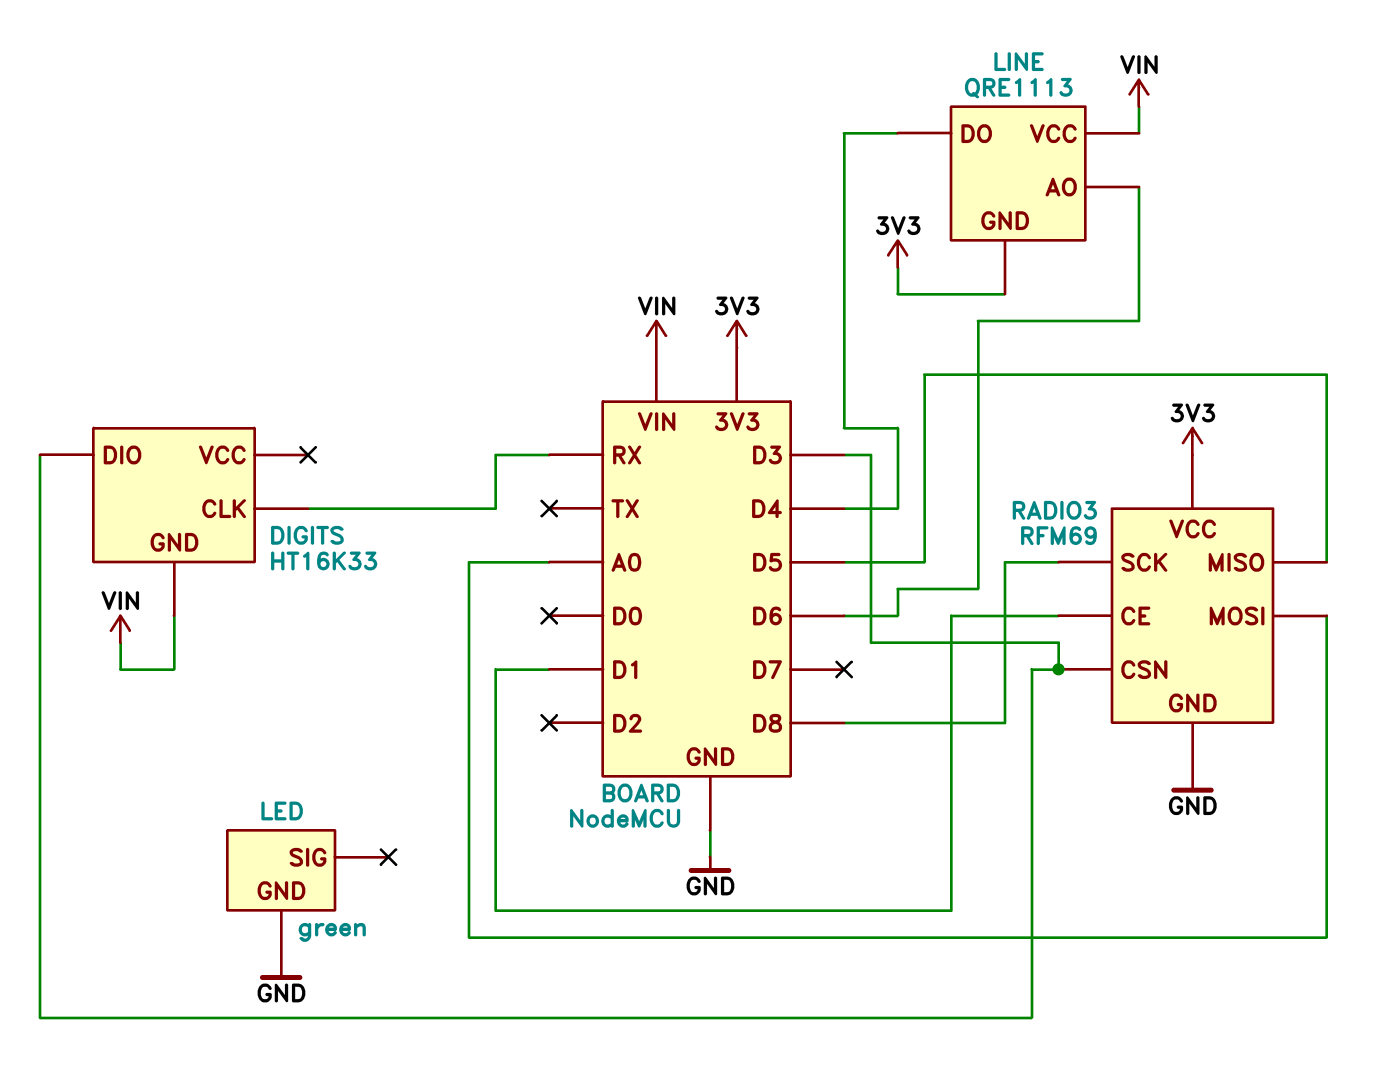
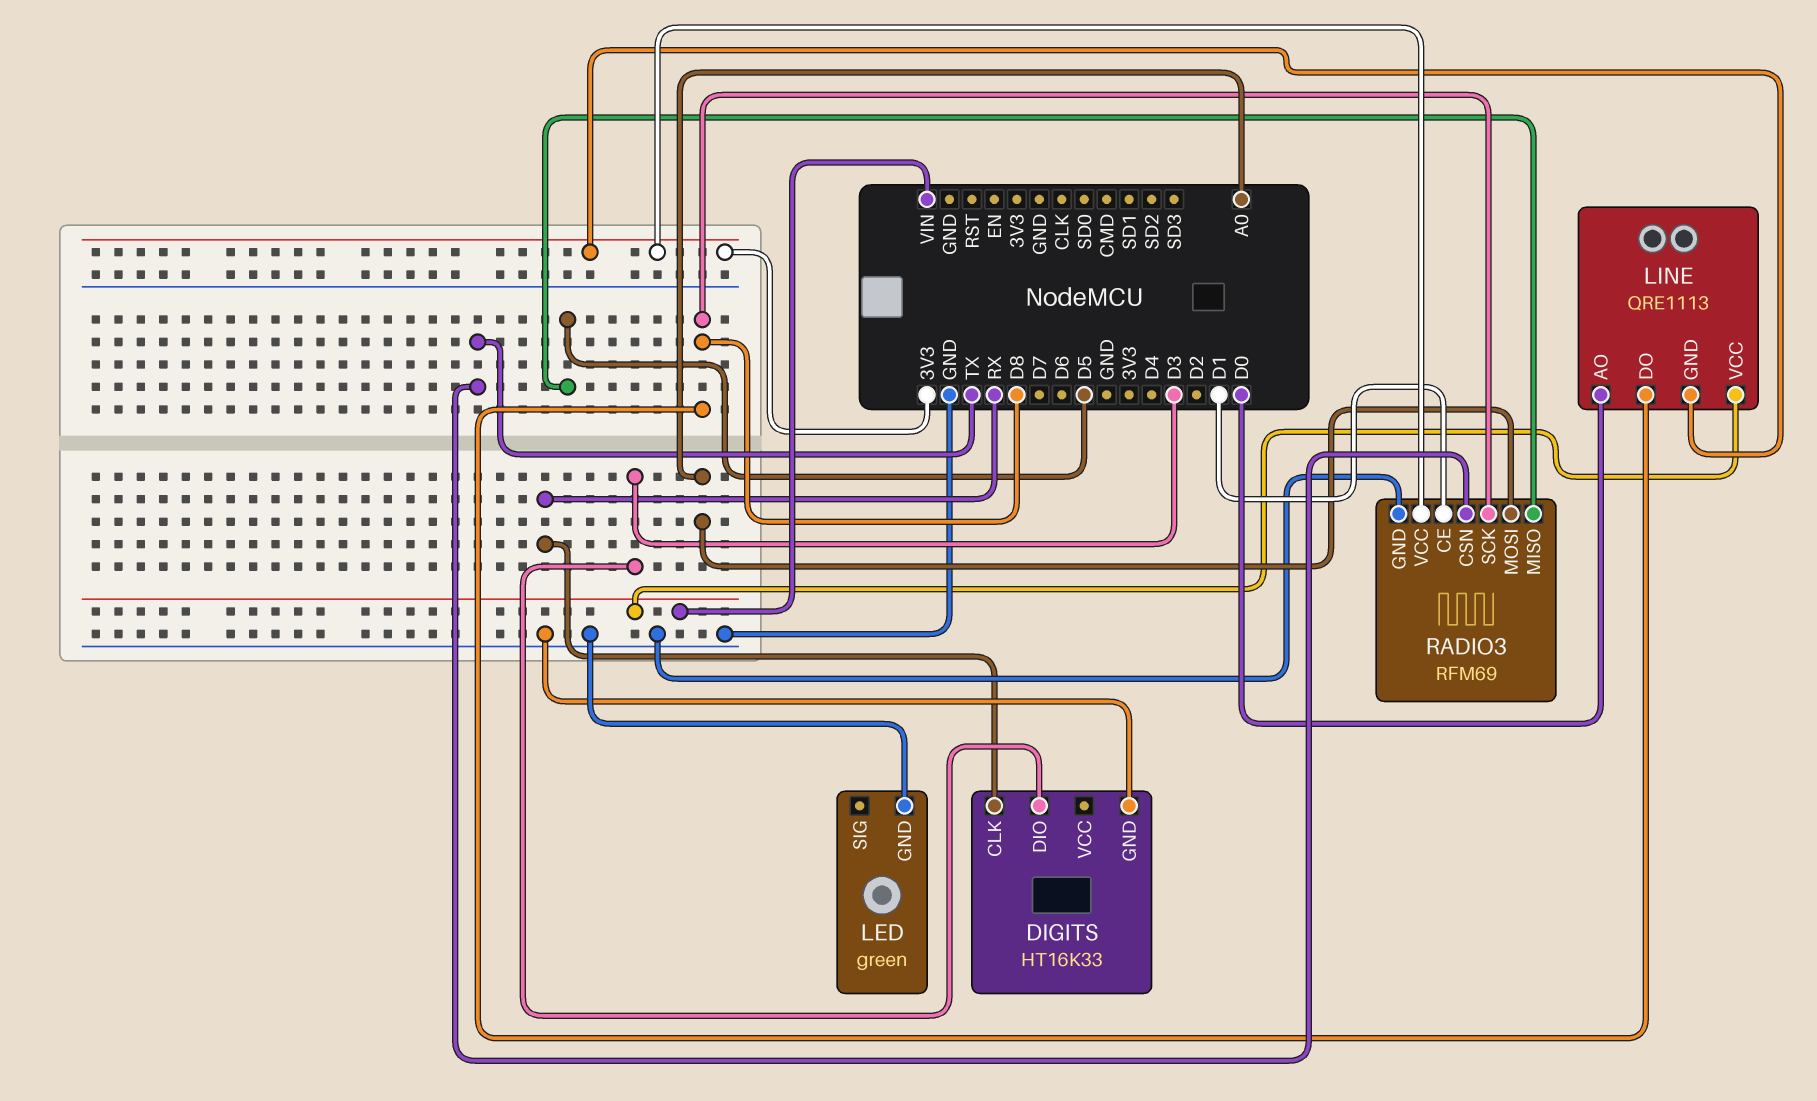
DIGITS pin GND: VIN -> GND
LINE pin AO: D6 -> D0
LINE pin DO: D4 -> D8
RADIO3 pin CSN: D3 -> TX

